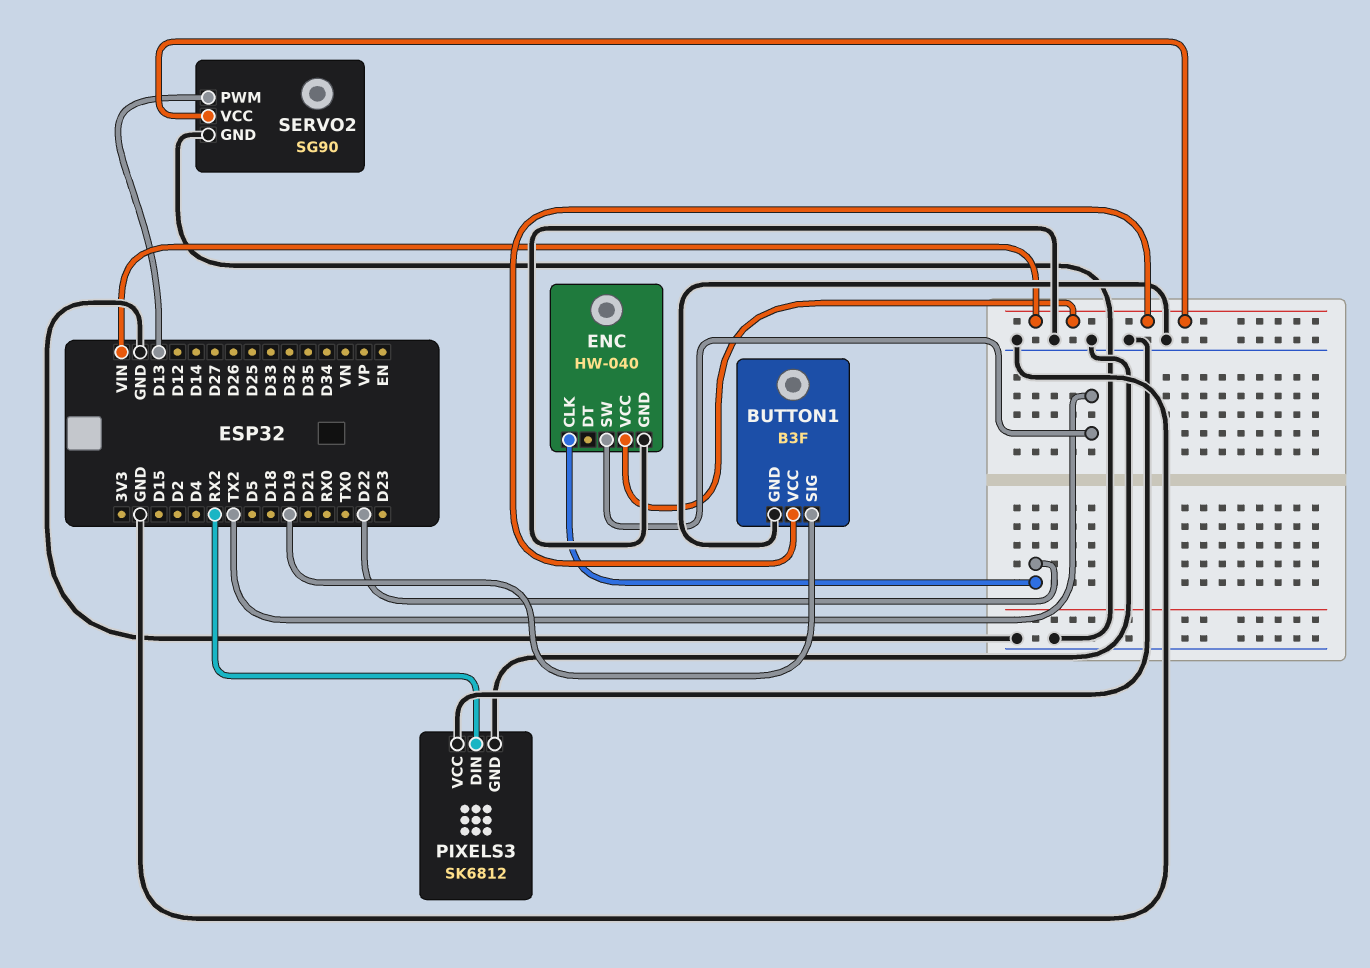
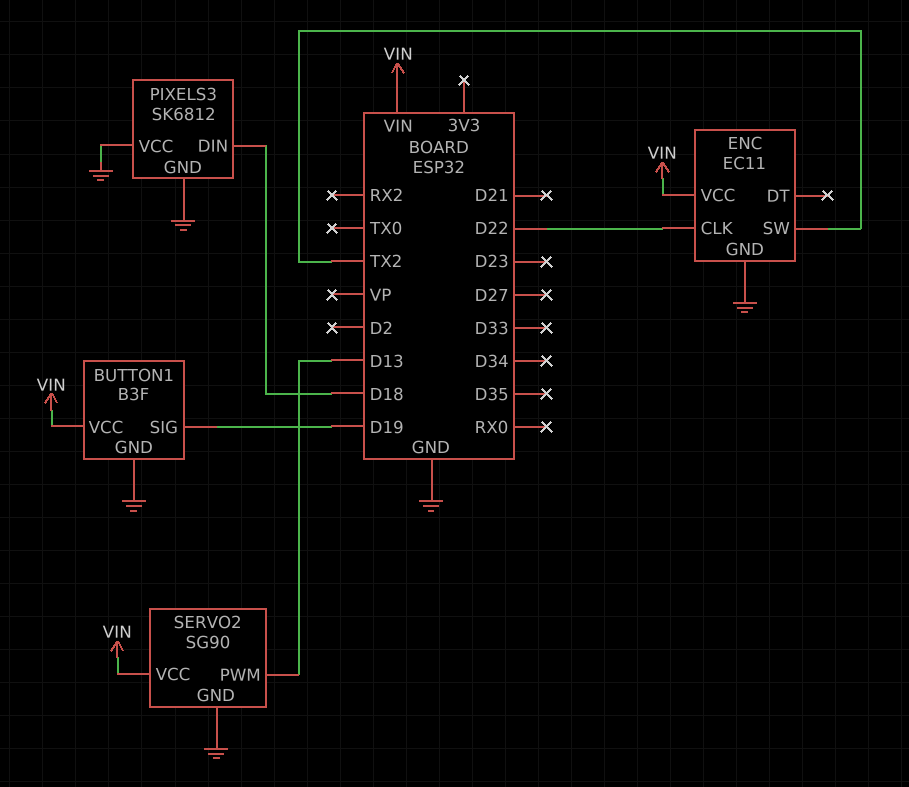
ENC: HW-040 -> EC11
PIXELS3 pin DIN: RX2 -> D18

